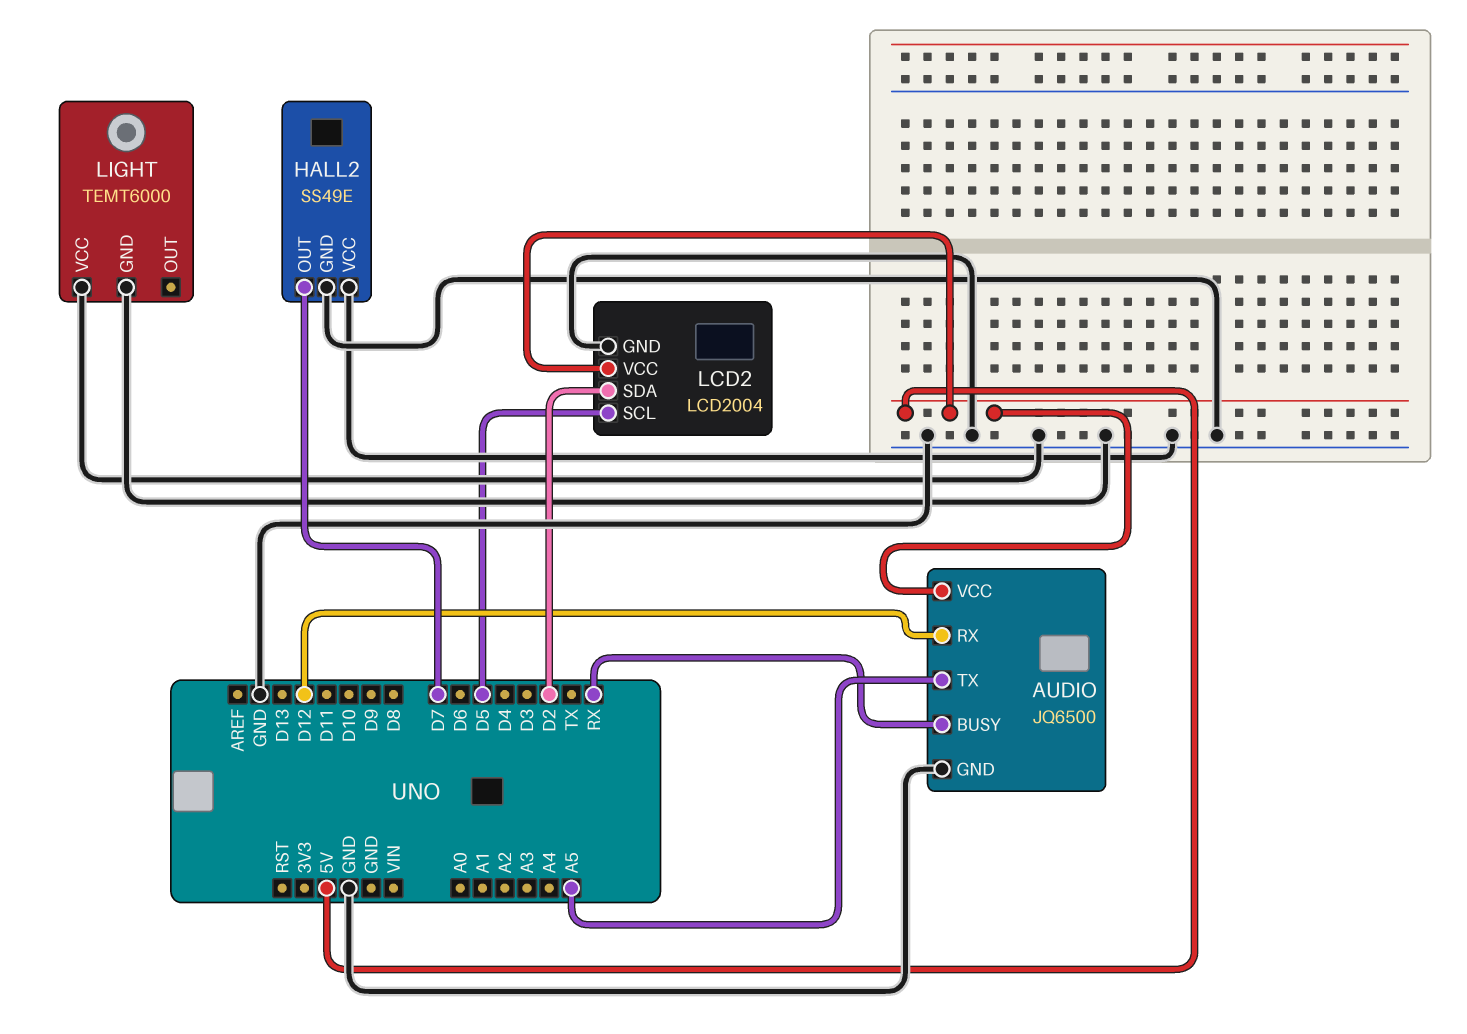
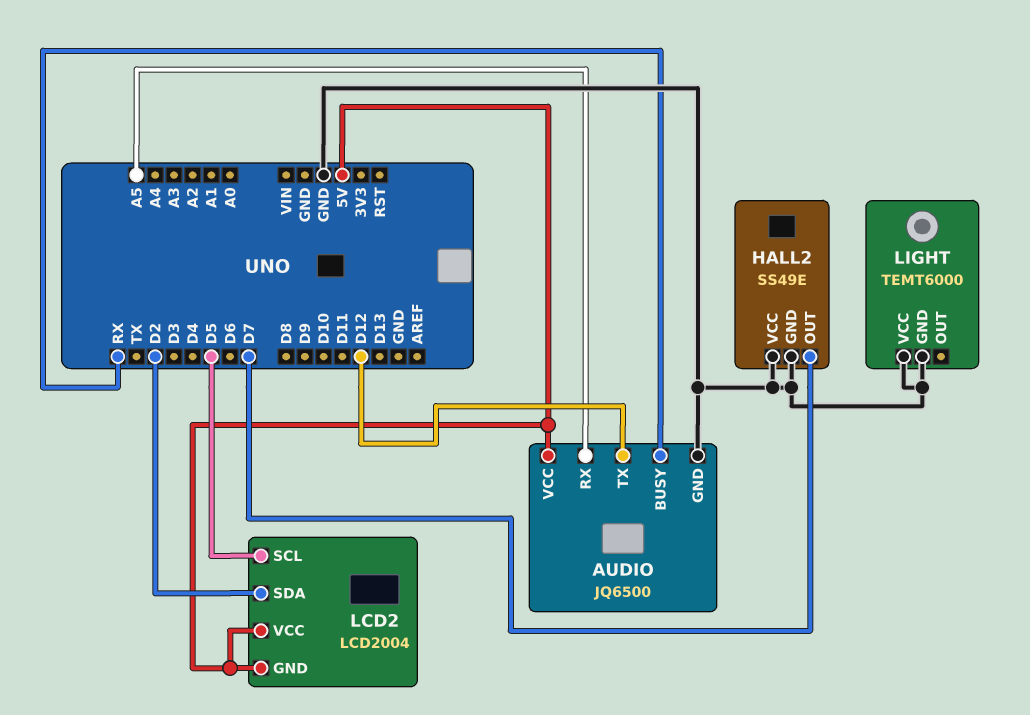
AUDIO pin RX: D12 -> A5
AUDIO pin TX: A5 -> D12
LCD2 pin GND: GND -> 5V

